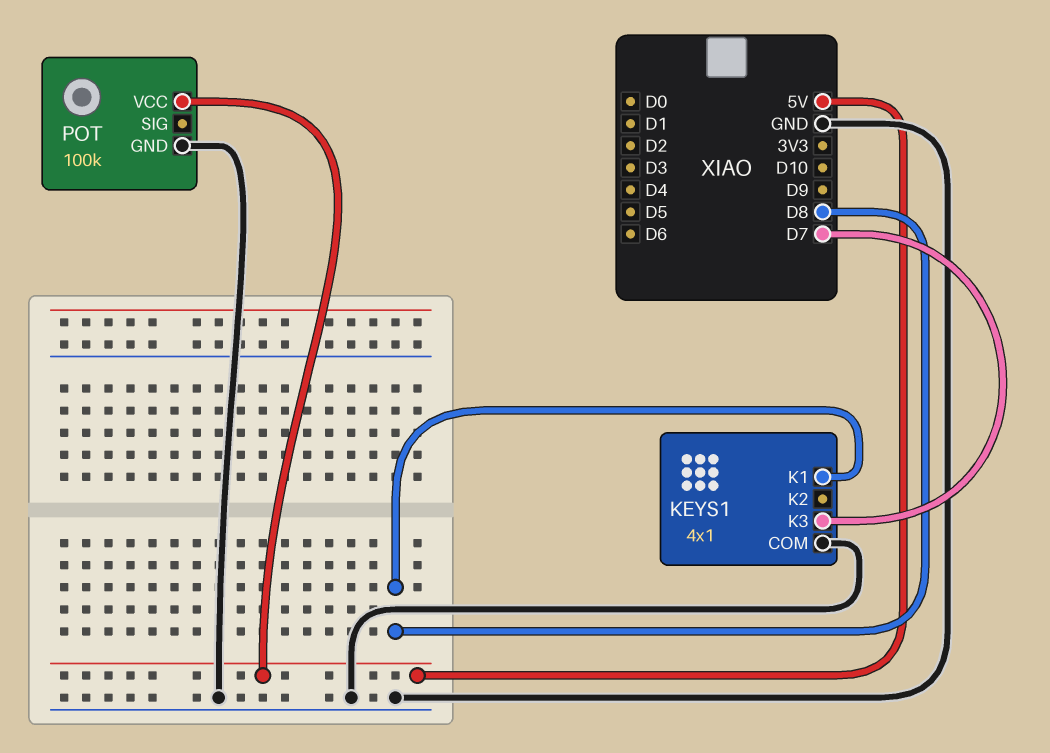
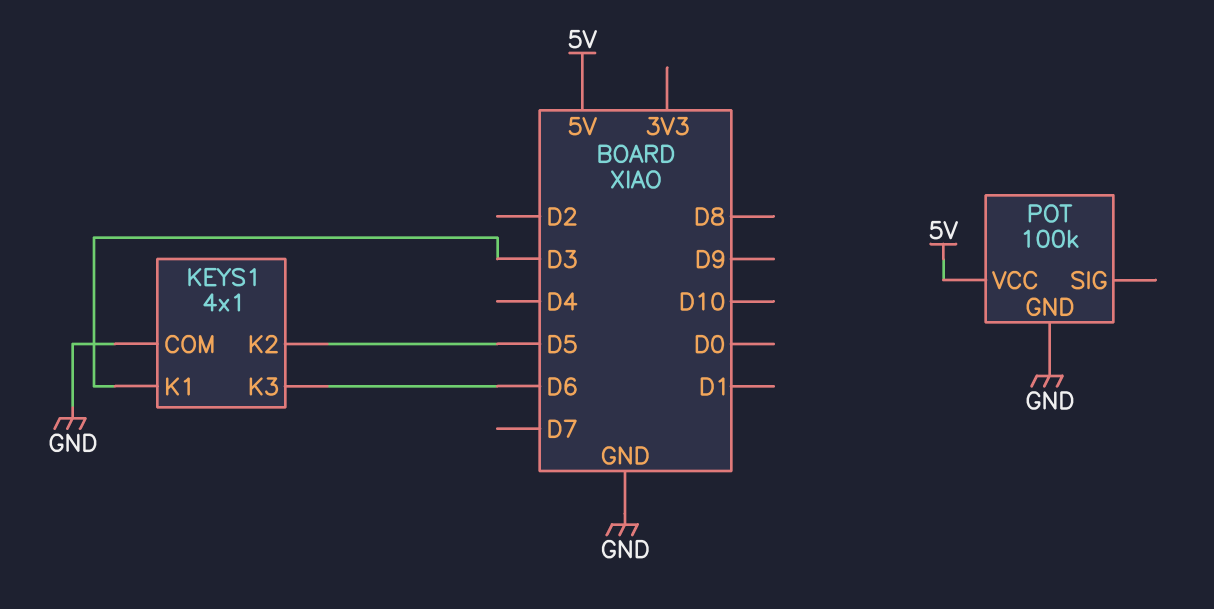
KEYS1 pin K1: D8 -> D3
KEYS1 pin K2: none -> D5
KEYS1 pin K3: D7 -> D6

